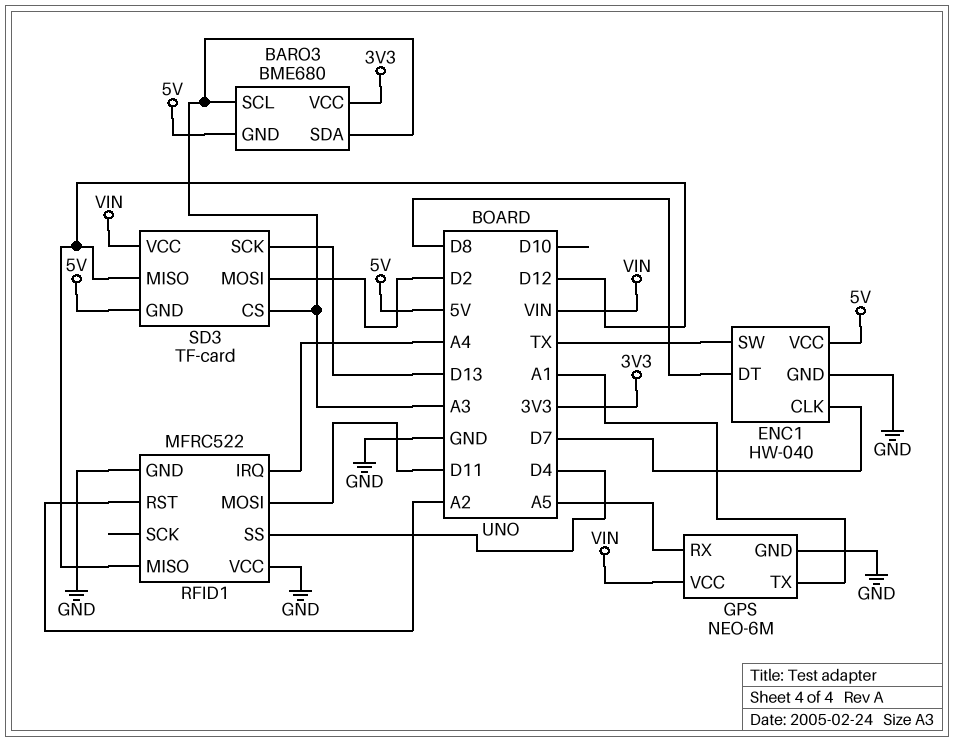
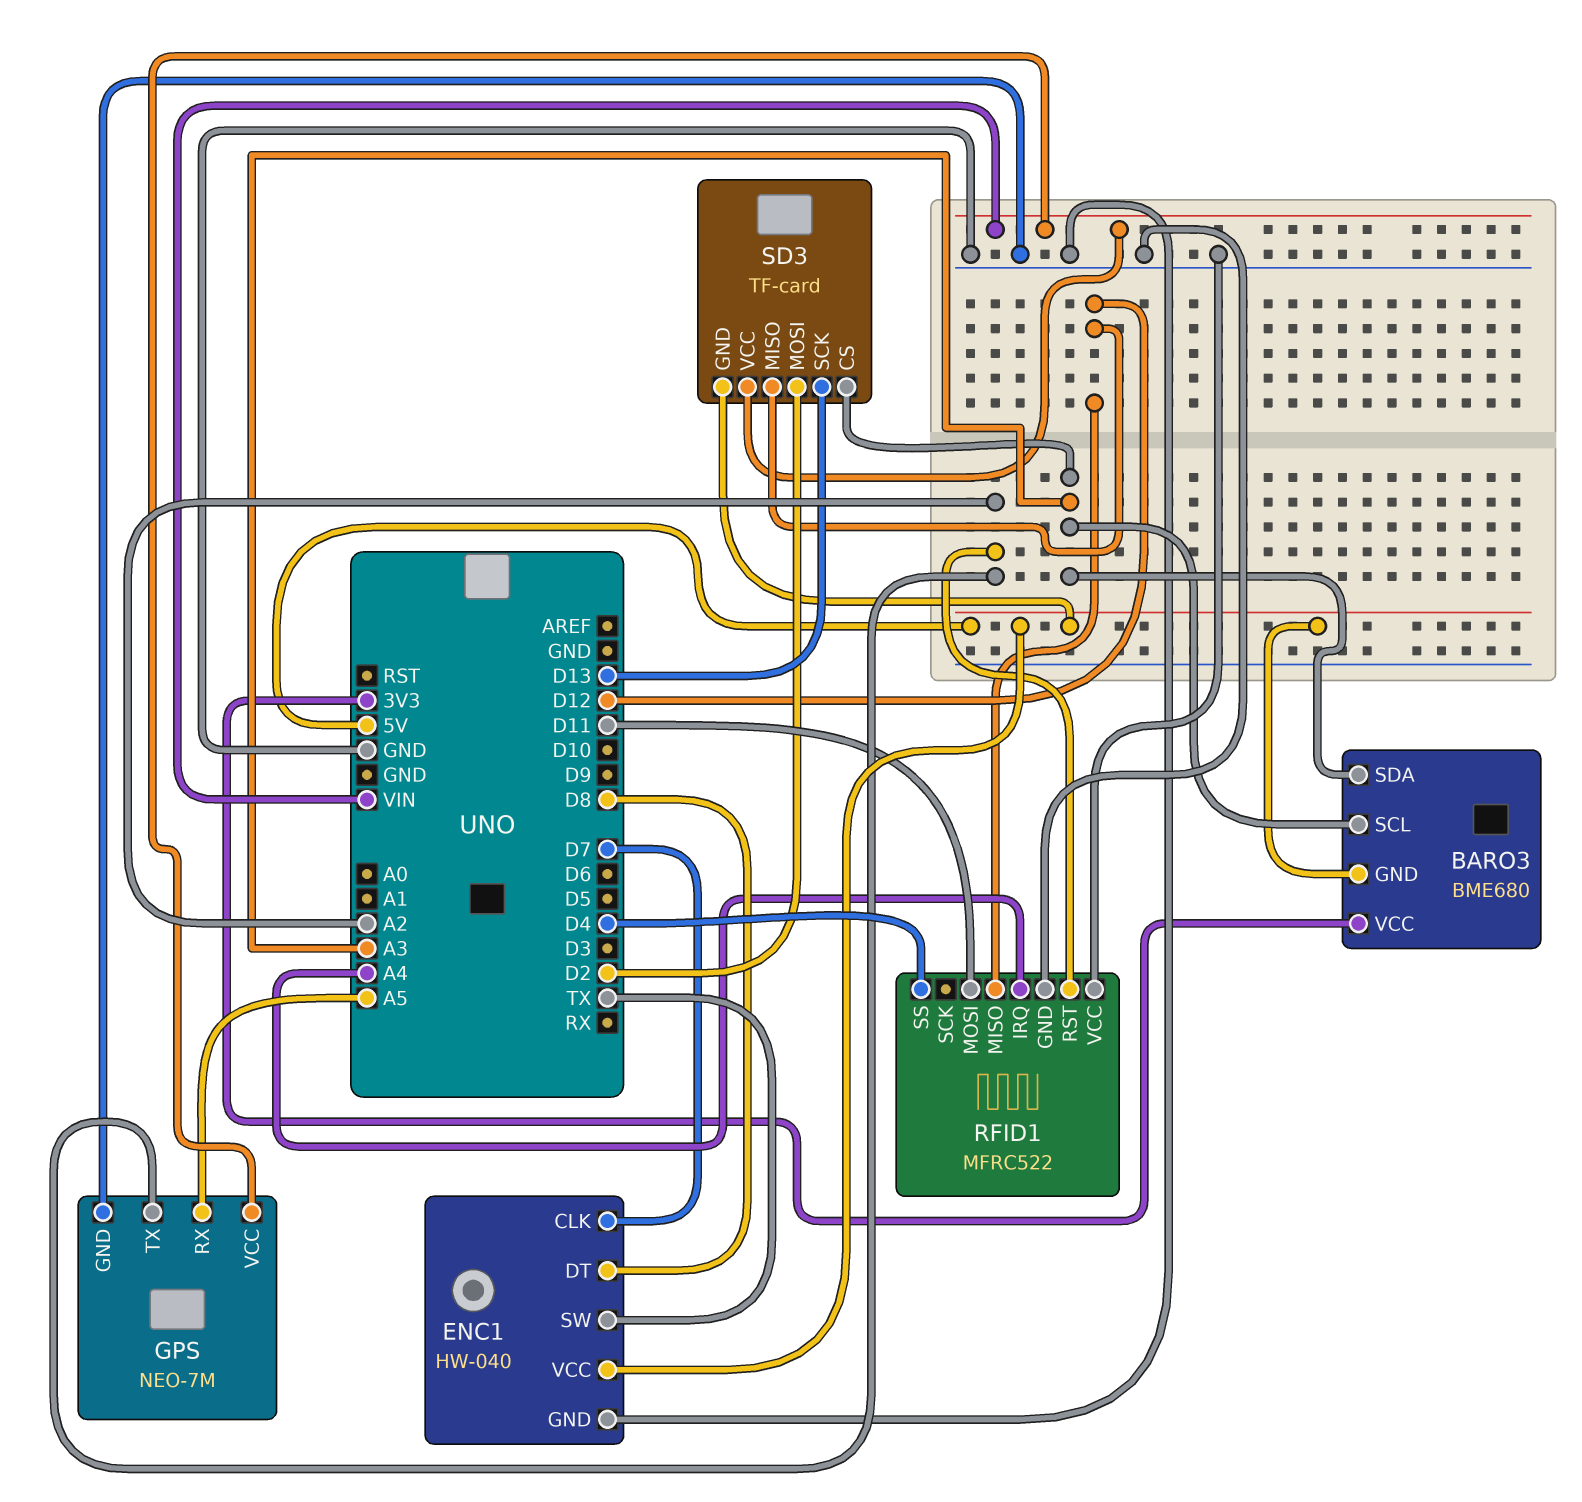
GPS: NEO-6M -> NEO-7M
GPS pin TX: A1 -> A2

